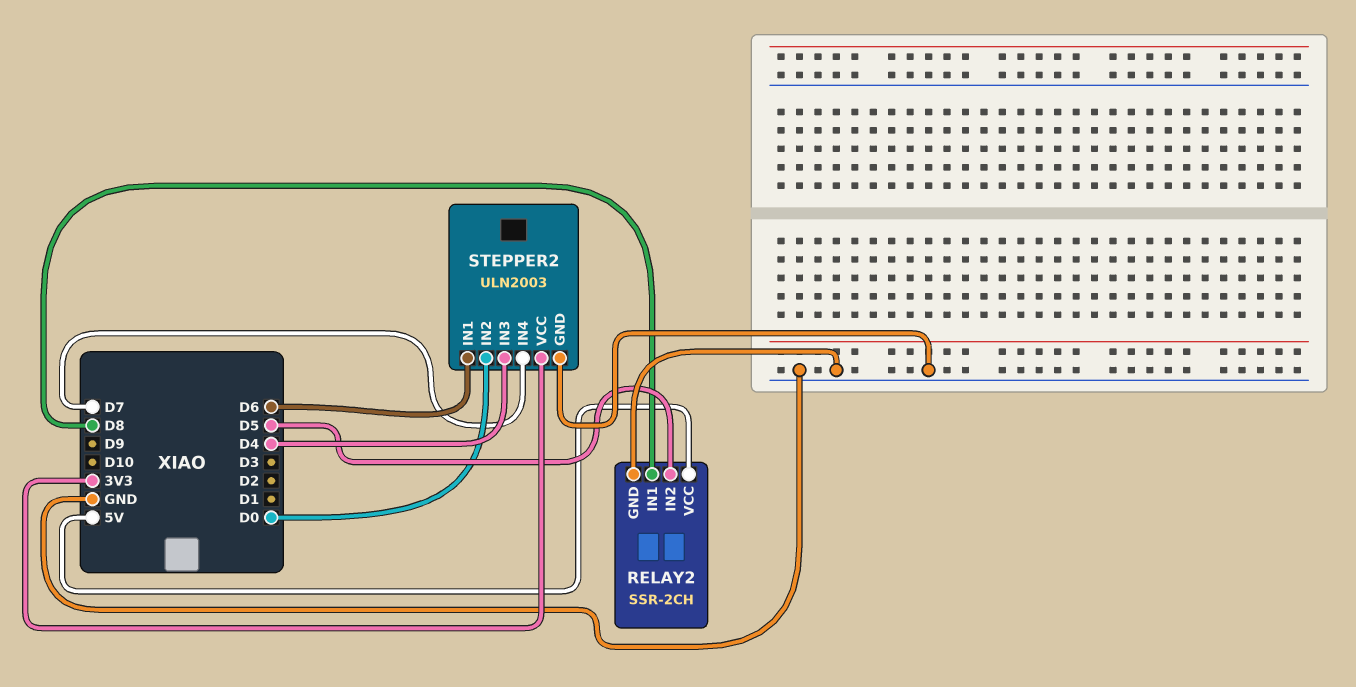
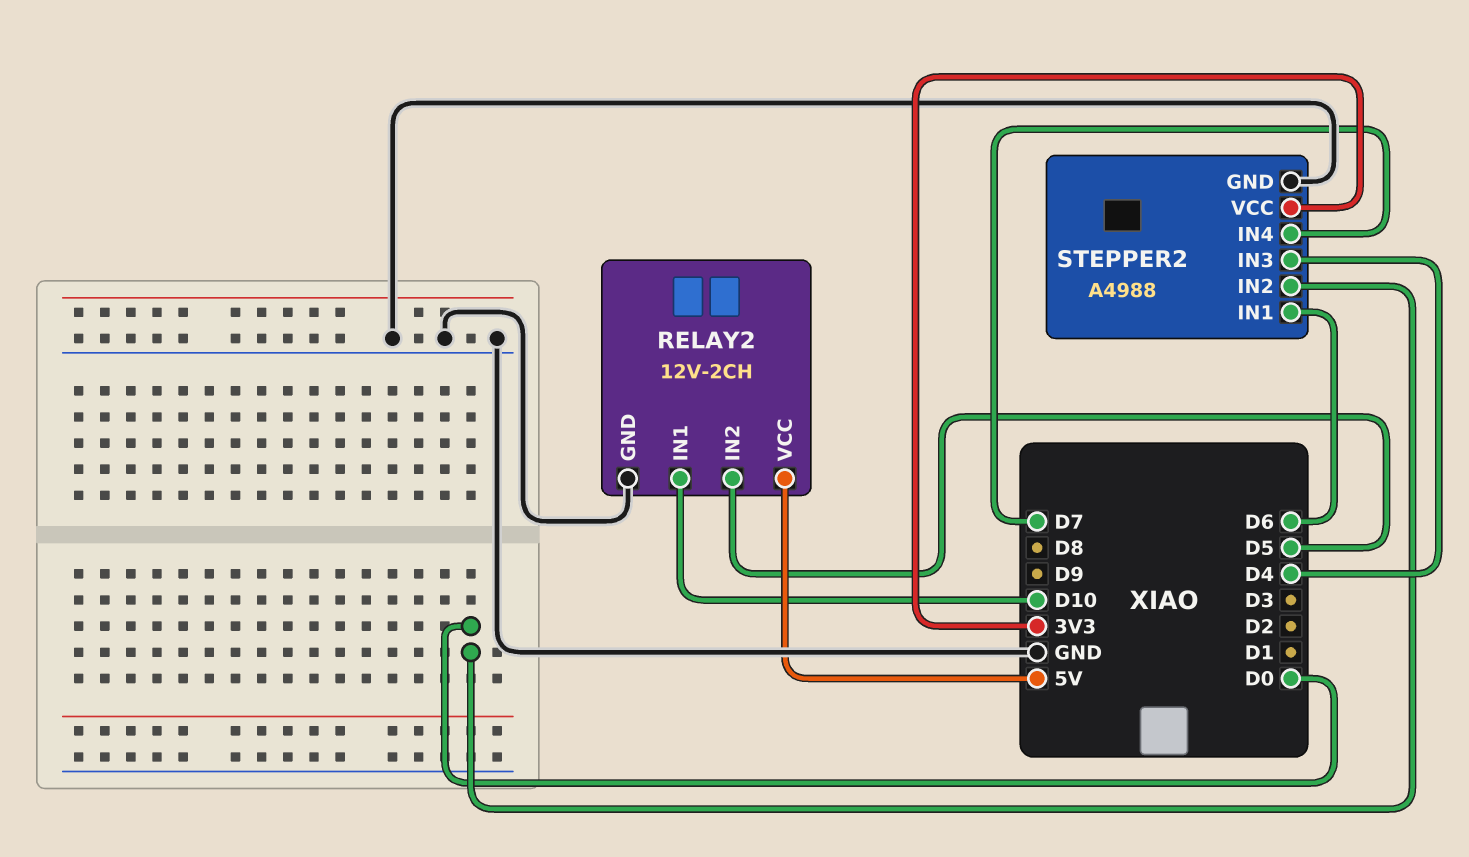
RELAY2: SSR-2CH -> 12V-2CH
RELAY2 pin IN1: D8 -> D10
STEPPER2: ULN2003 -> A4988

